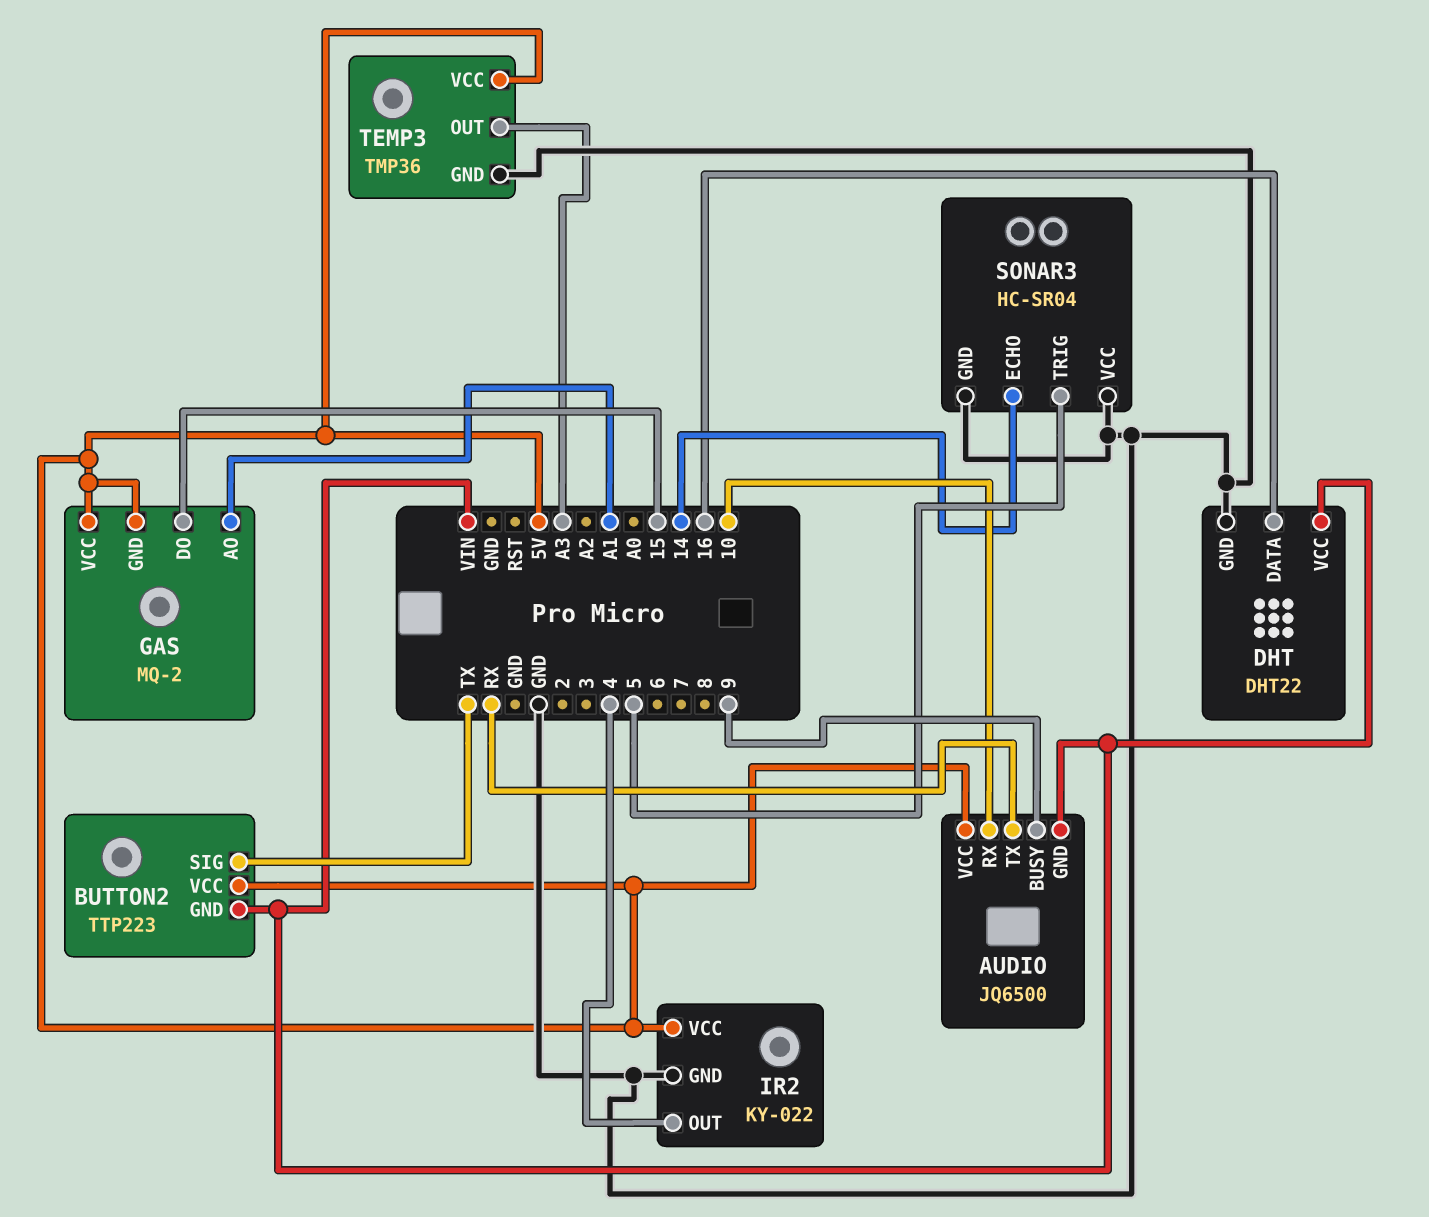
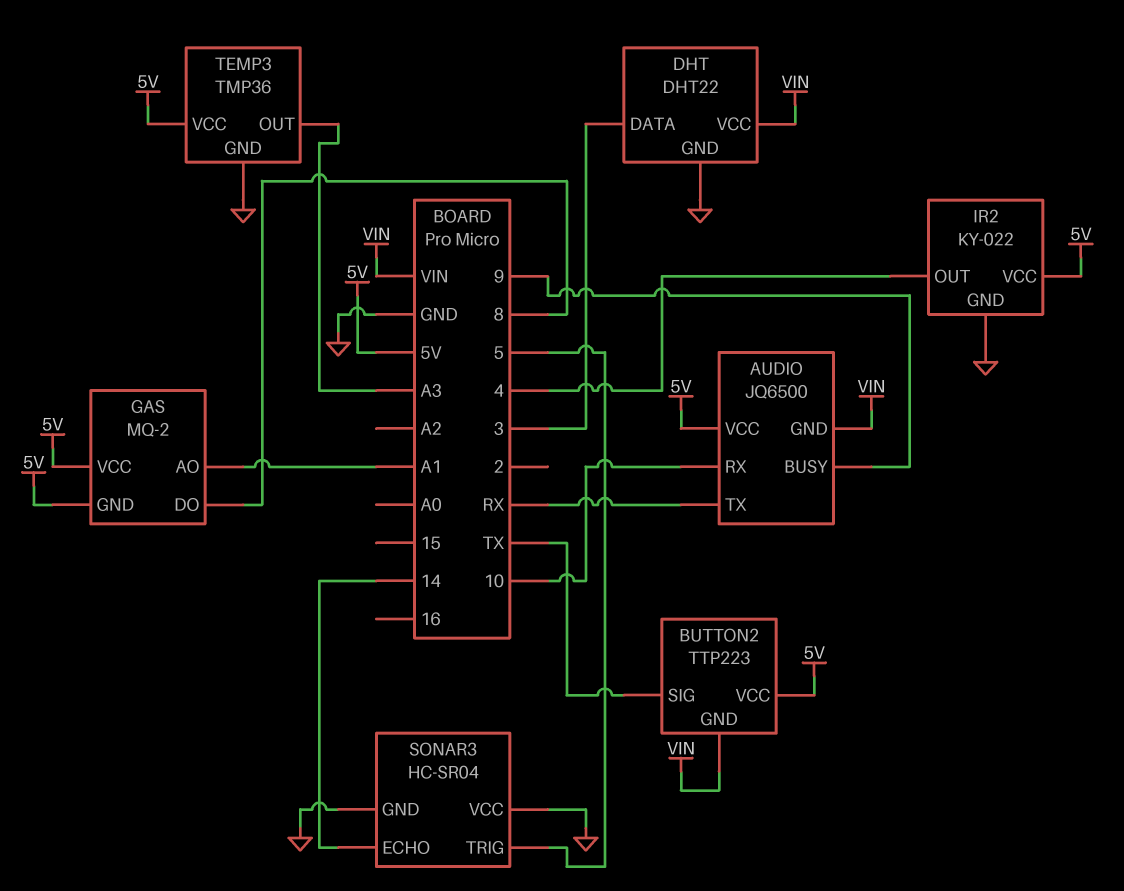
DHT pin DATA: 16 -> 3
GAS pin DO: 15 -> 8

